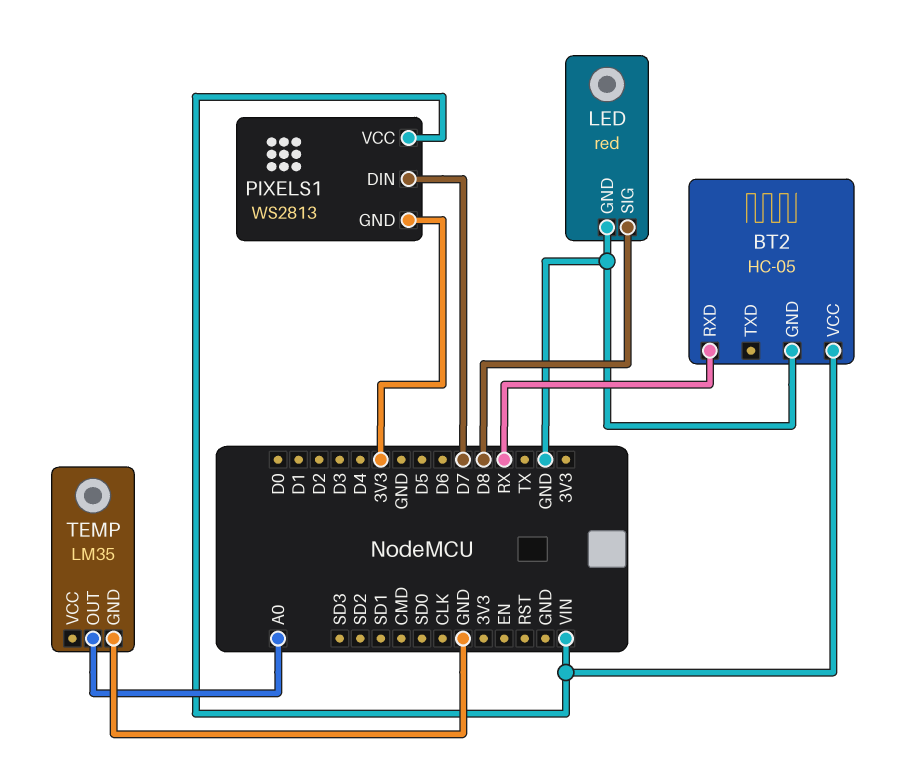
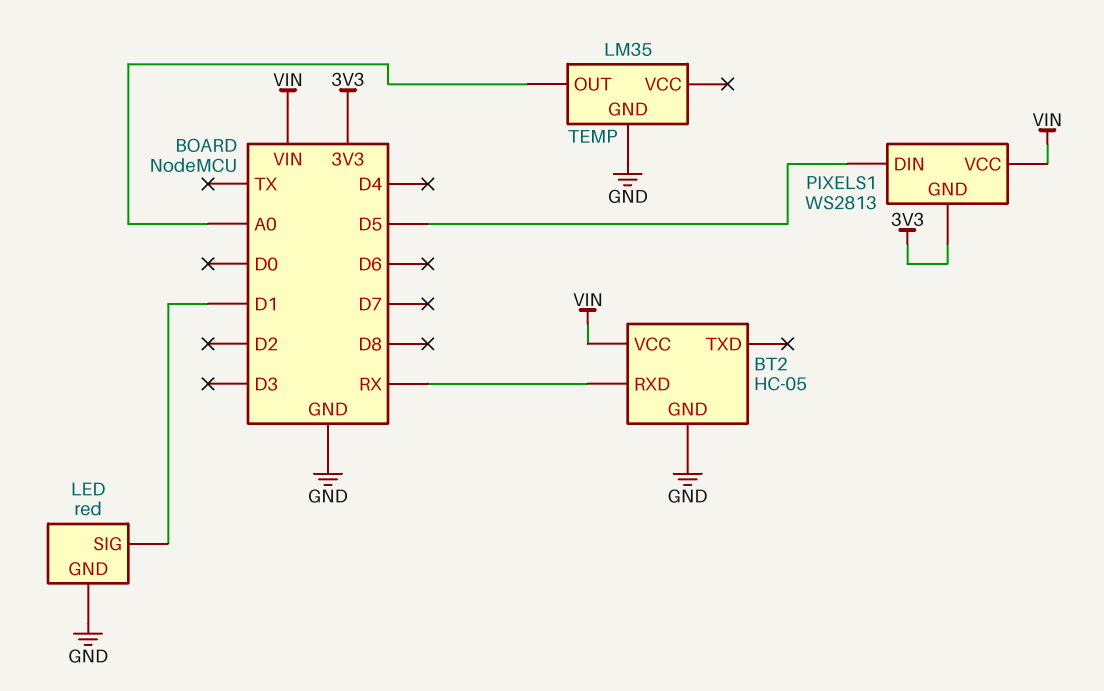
LED pin SIG: D8 -> D1
PIXELS1 pin DIN: D7 -> D5

